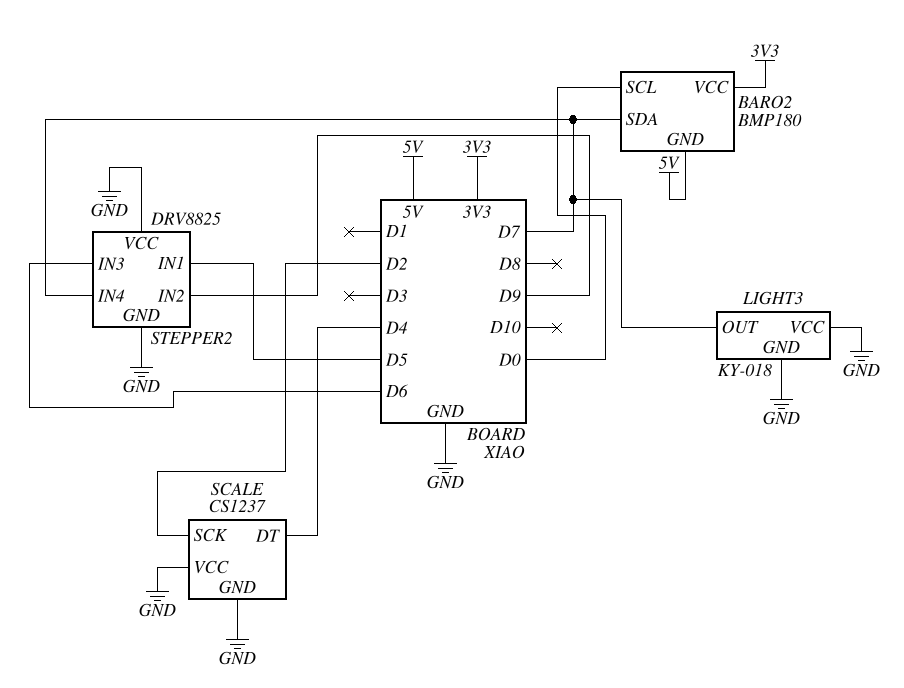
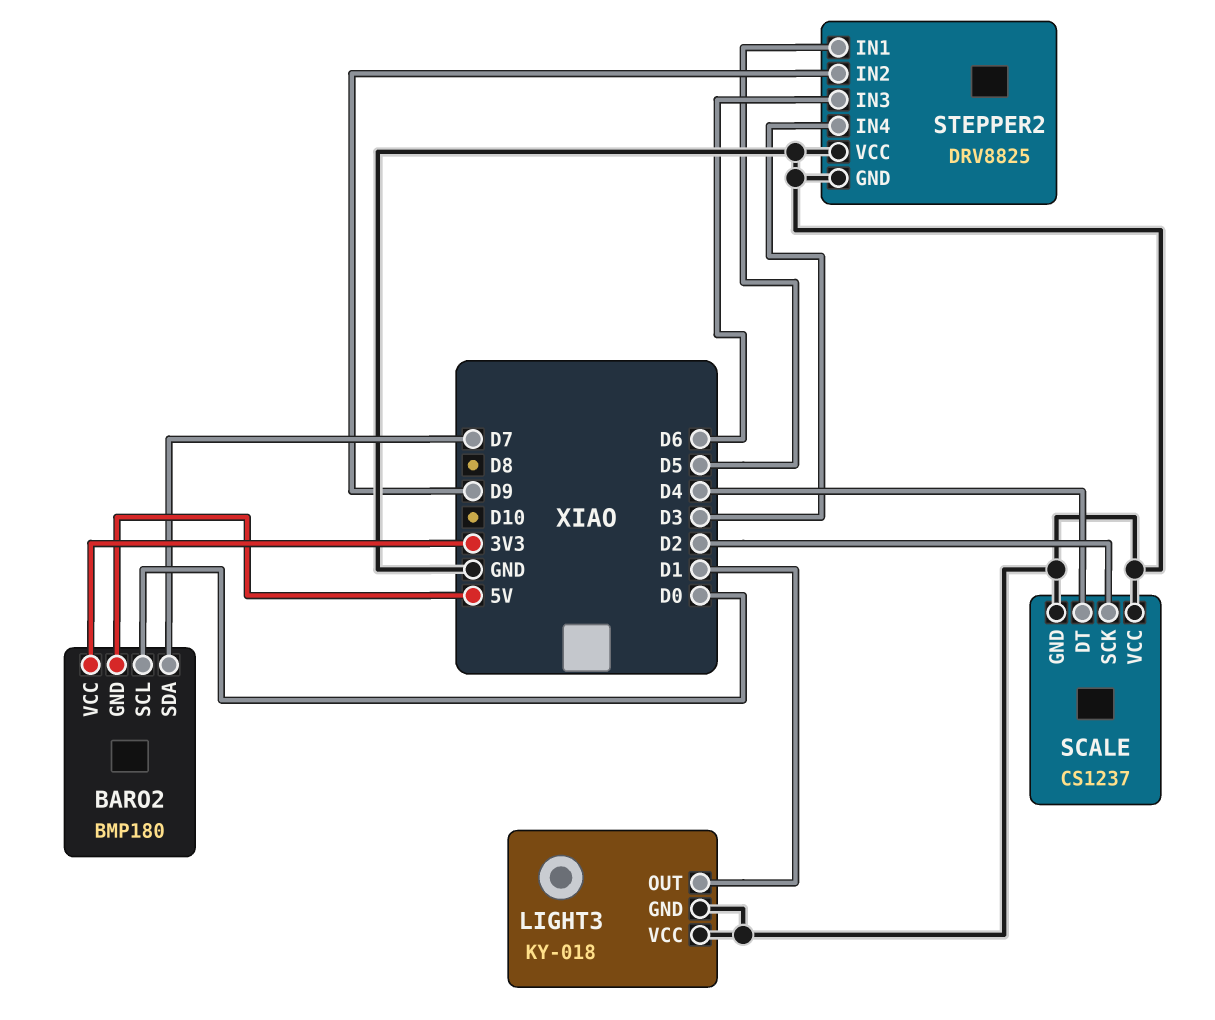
LIGHT3 pin OUT: D7 -> D1
STEPPER2 pin IN4: D7 -> D3

